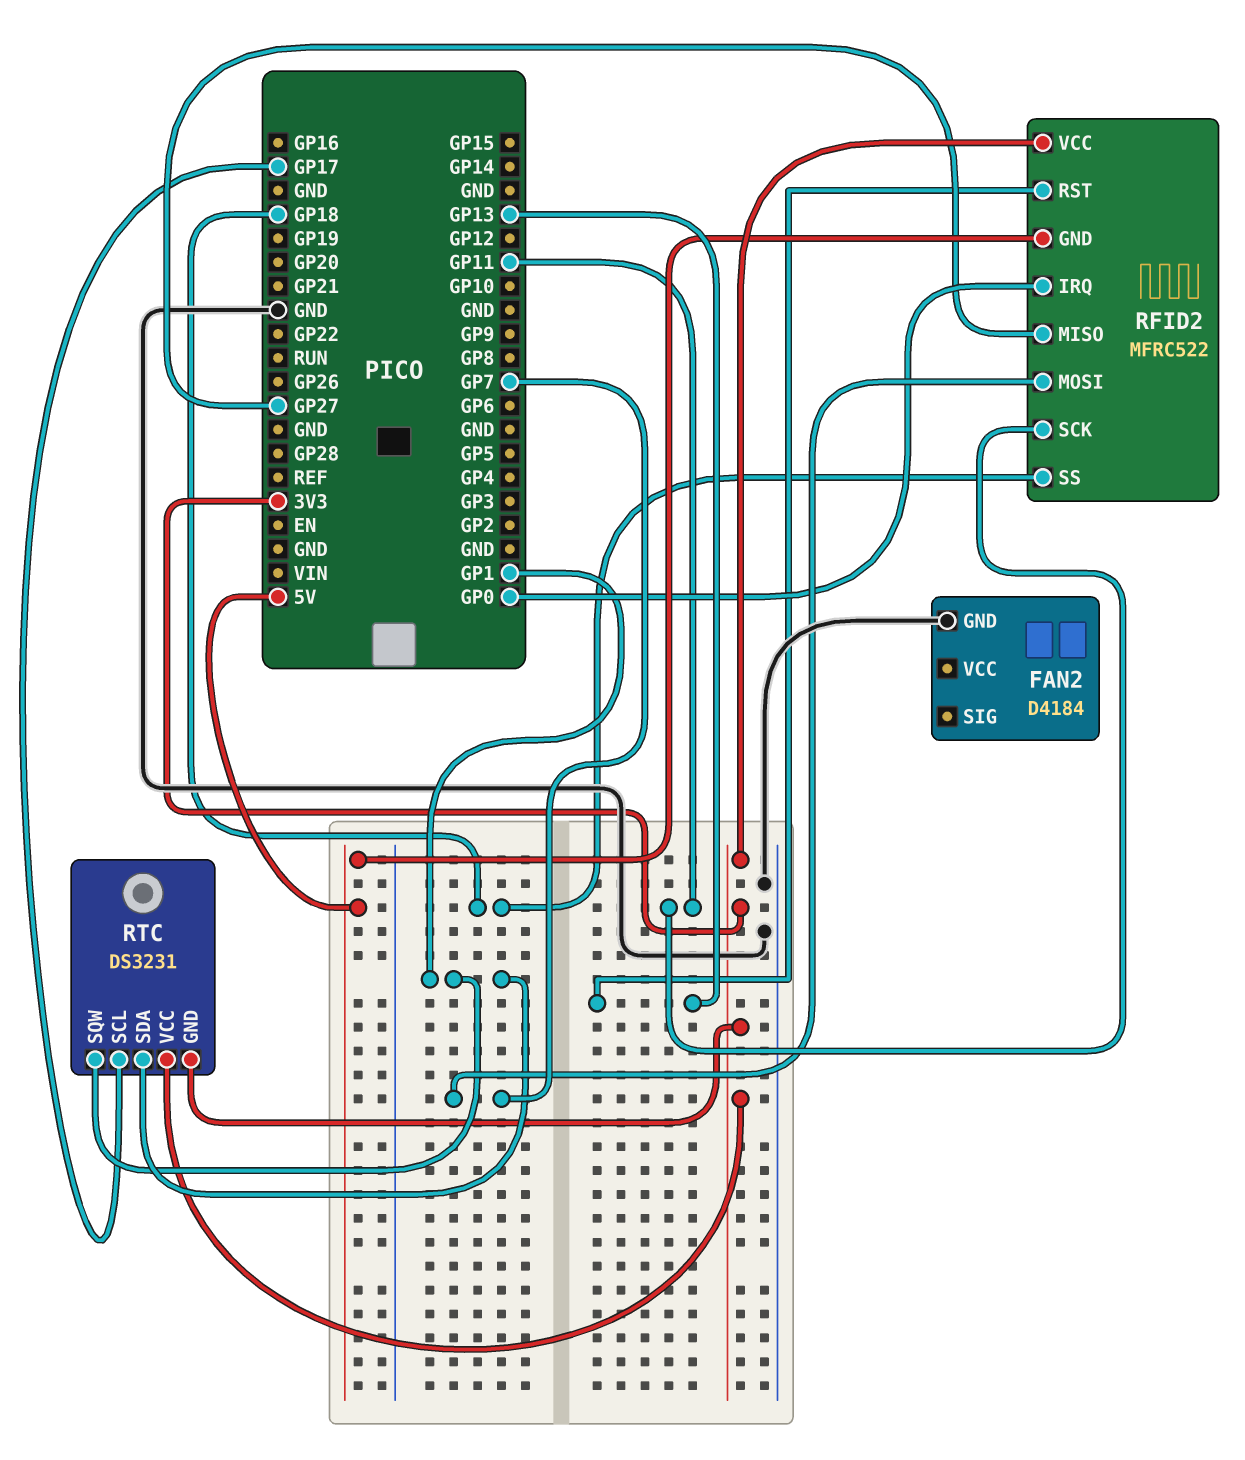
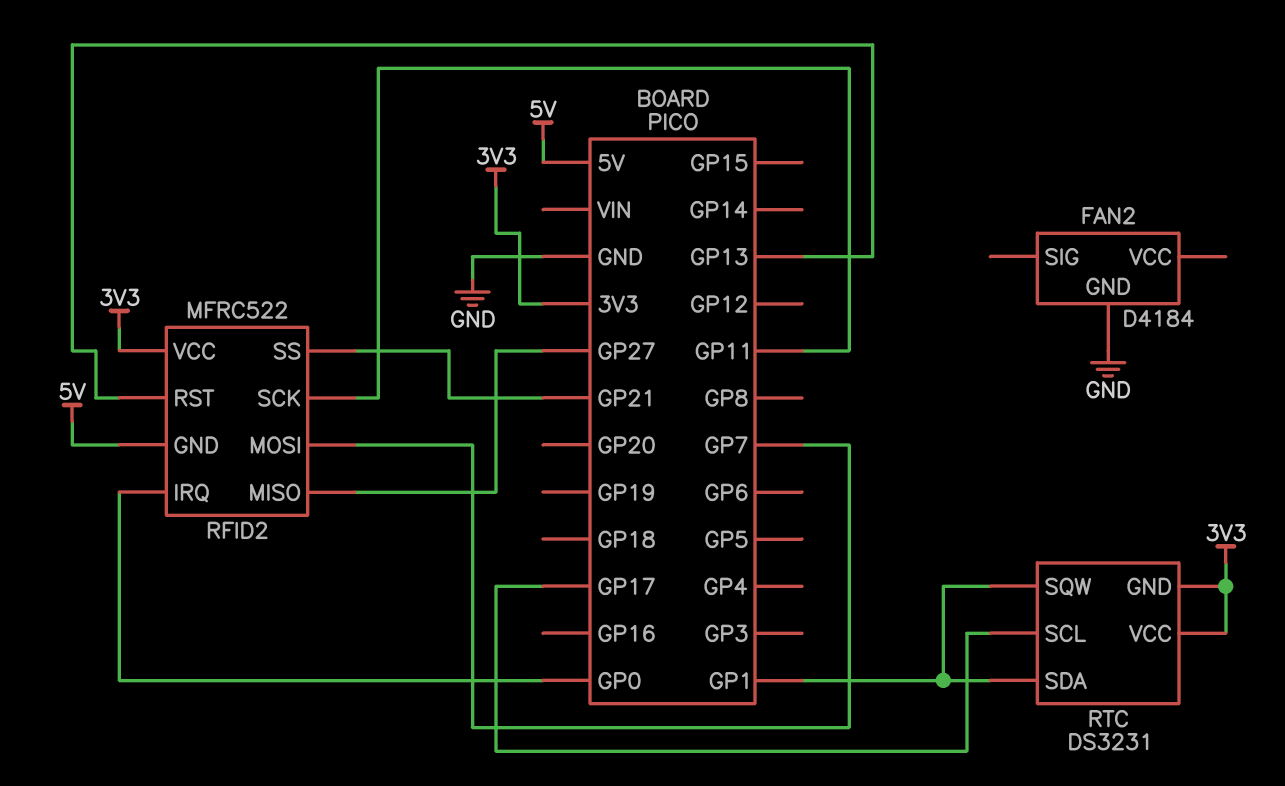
RFID2 pin SS: GP18 -> GP21

